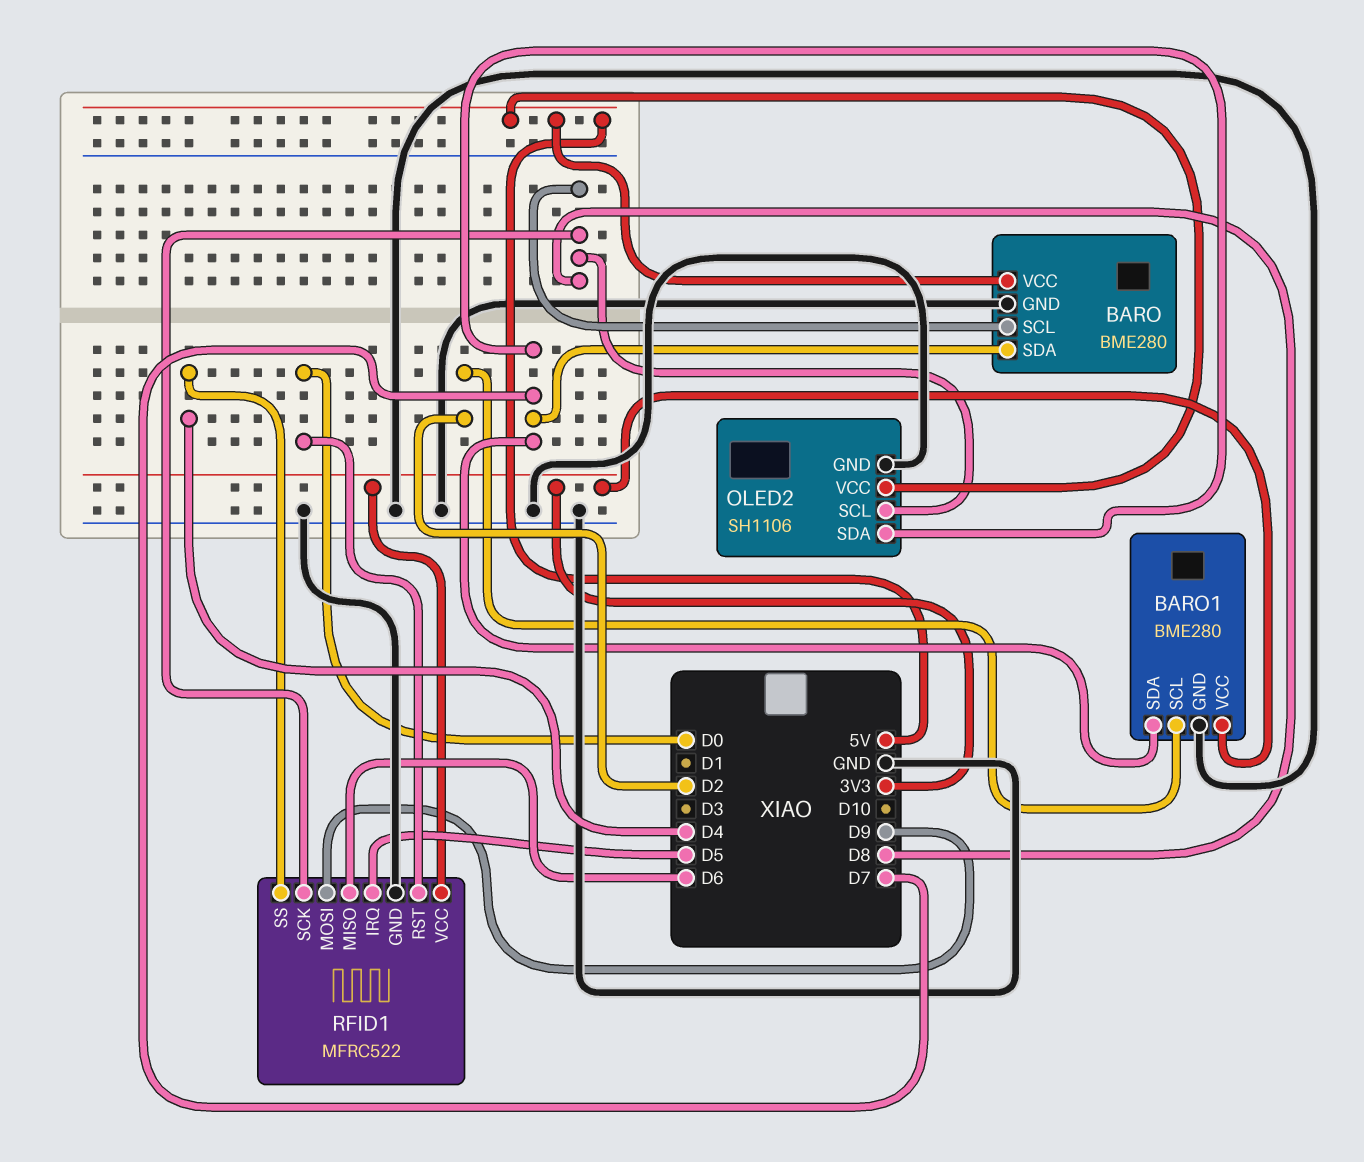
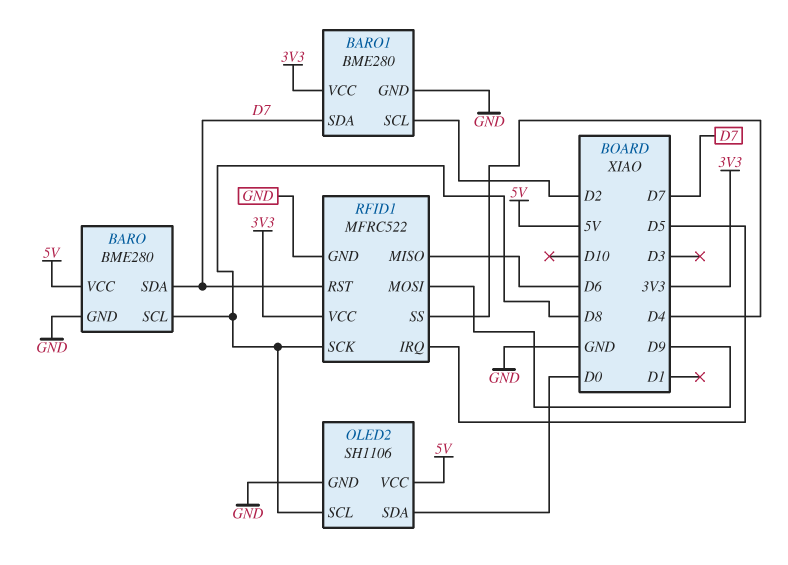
OLED2 pin SDA: D7 -> D0
RFID1 pin RST: D0 -> D7

